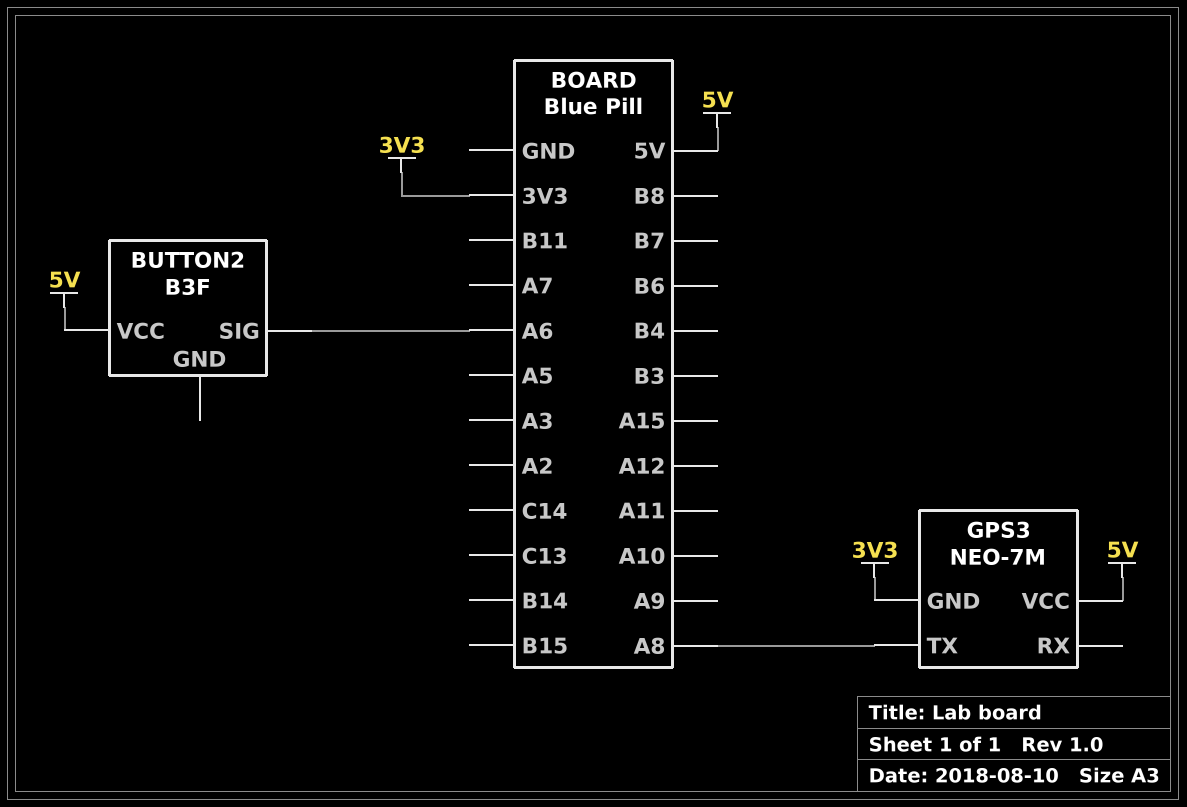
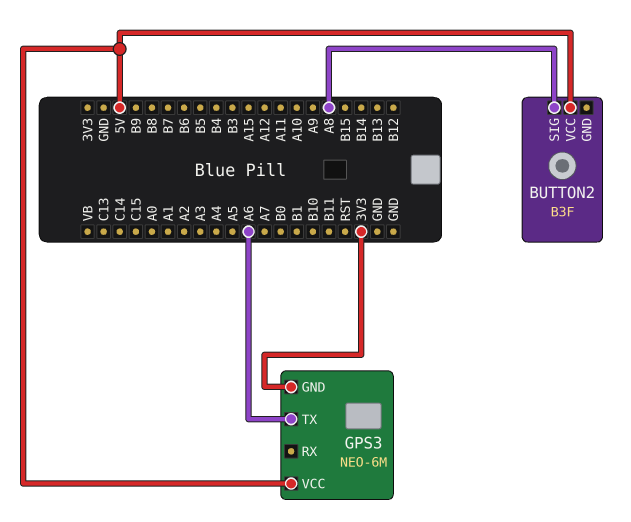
BUTTON2 pin SIG: A6 -> A8
GPS3: NEO-7M -> NEO-6M
GPS3 pin TX: A8 -> A6

